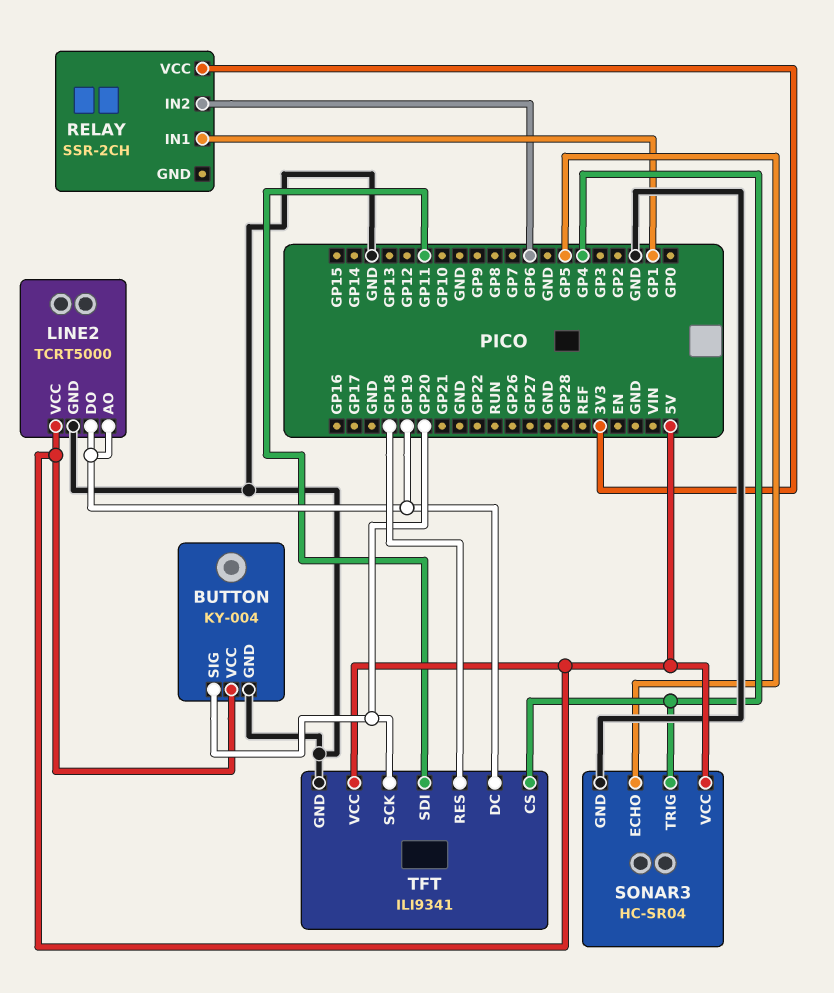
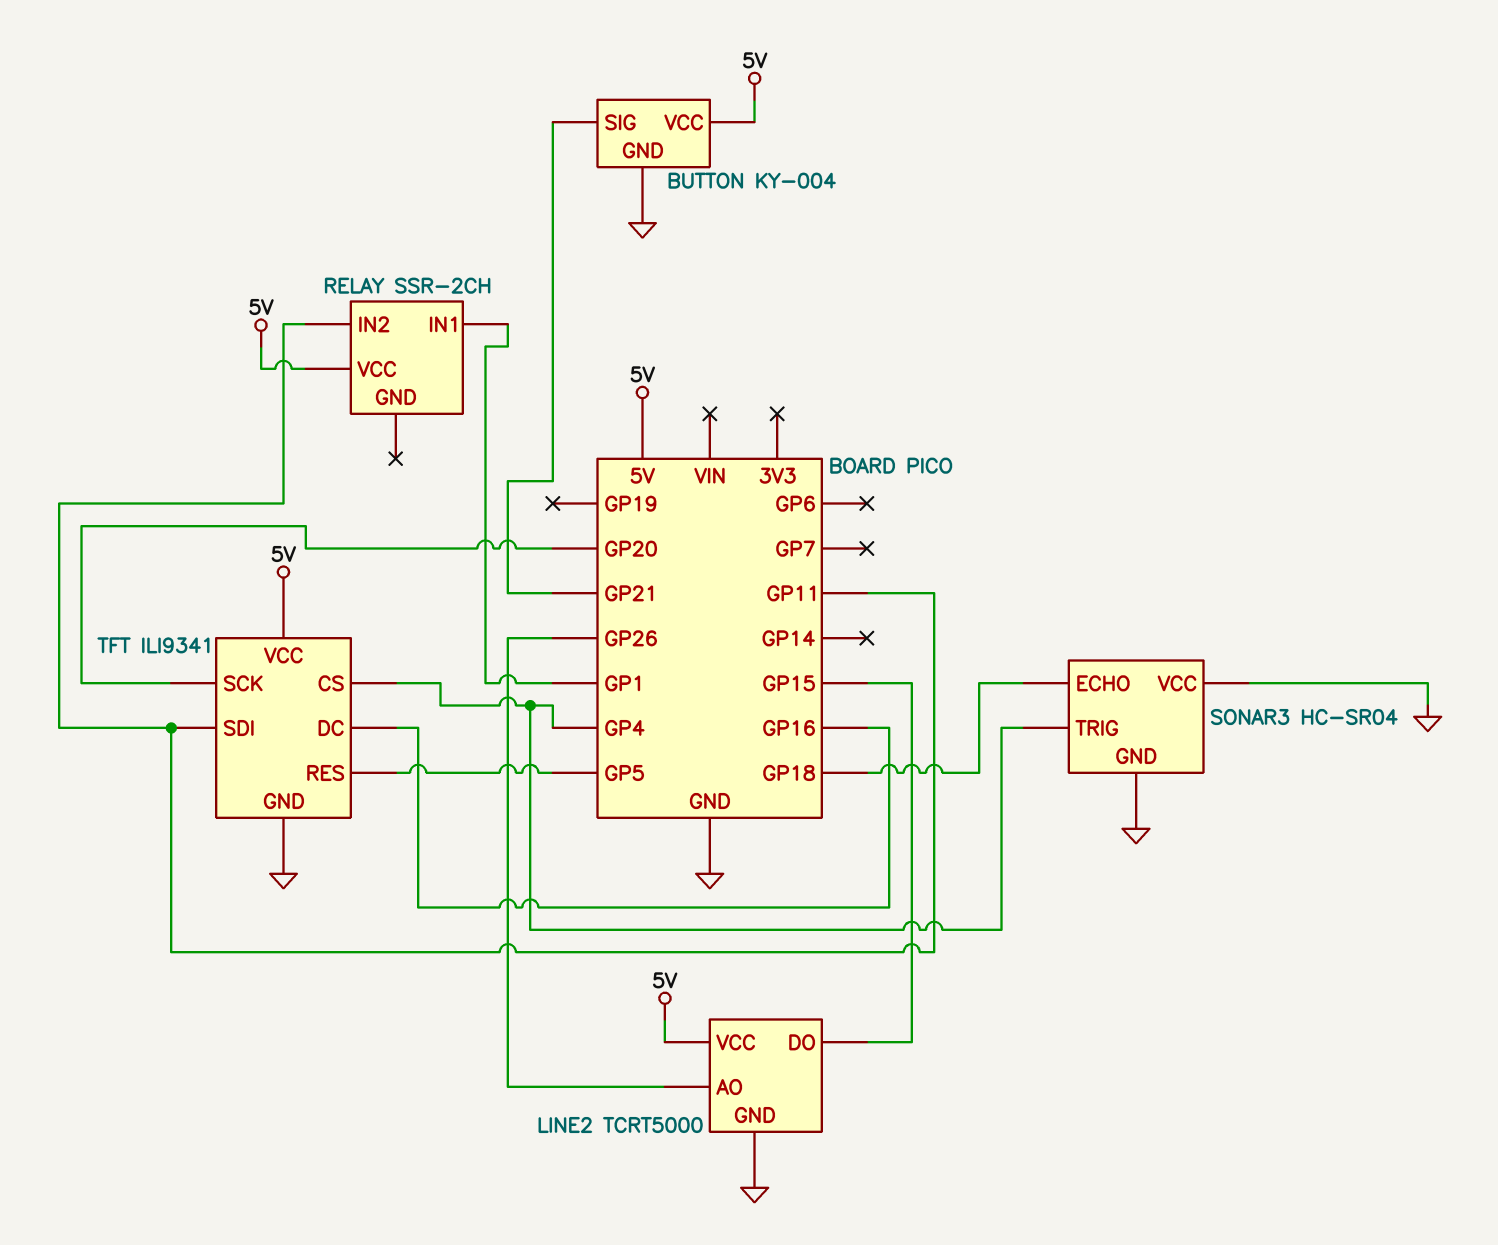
BUTTON pin SIG: GP20 -> GP21
LINE2 pin AO: GP19 -> GP26
LINE2 pin DO: GP19 -> GP15
RELAY pin IN2: GP6 -> GP11
RELAY pin VCC: 3V3 -> 5V
SONAR3 pin ECHO: GP5 -> GP18
SONAR3 pin VCC: 5V -> GND
TFT pin DC: GP19 -> GP16
TFT pin RES: GP18 -> GP5

